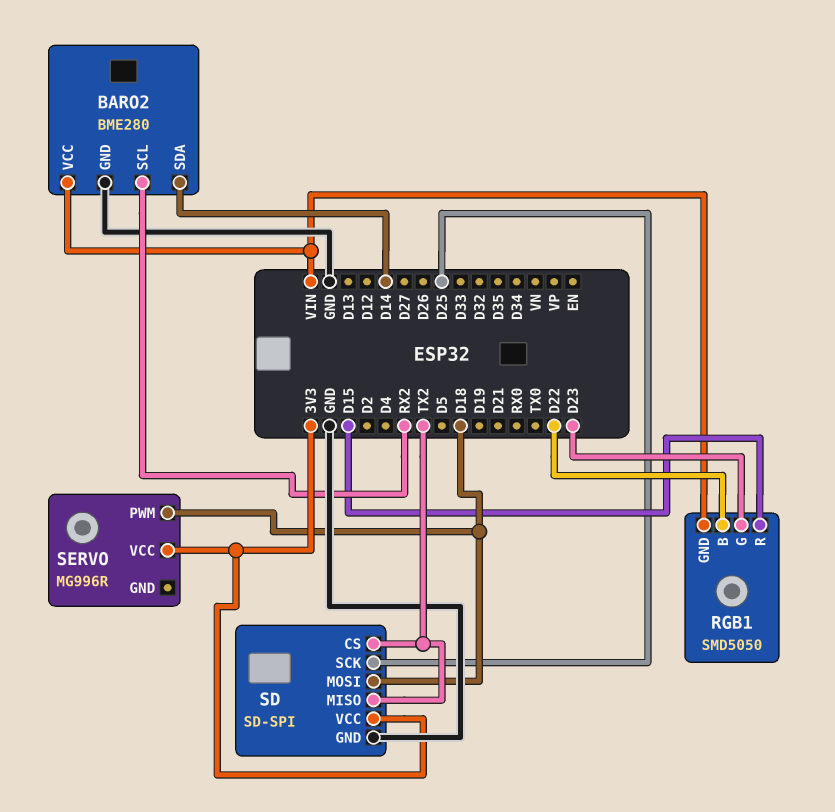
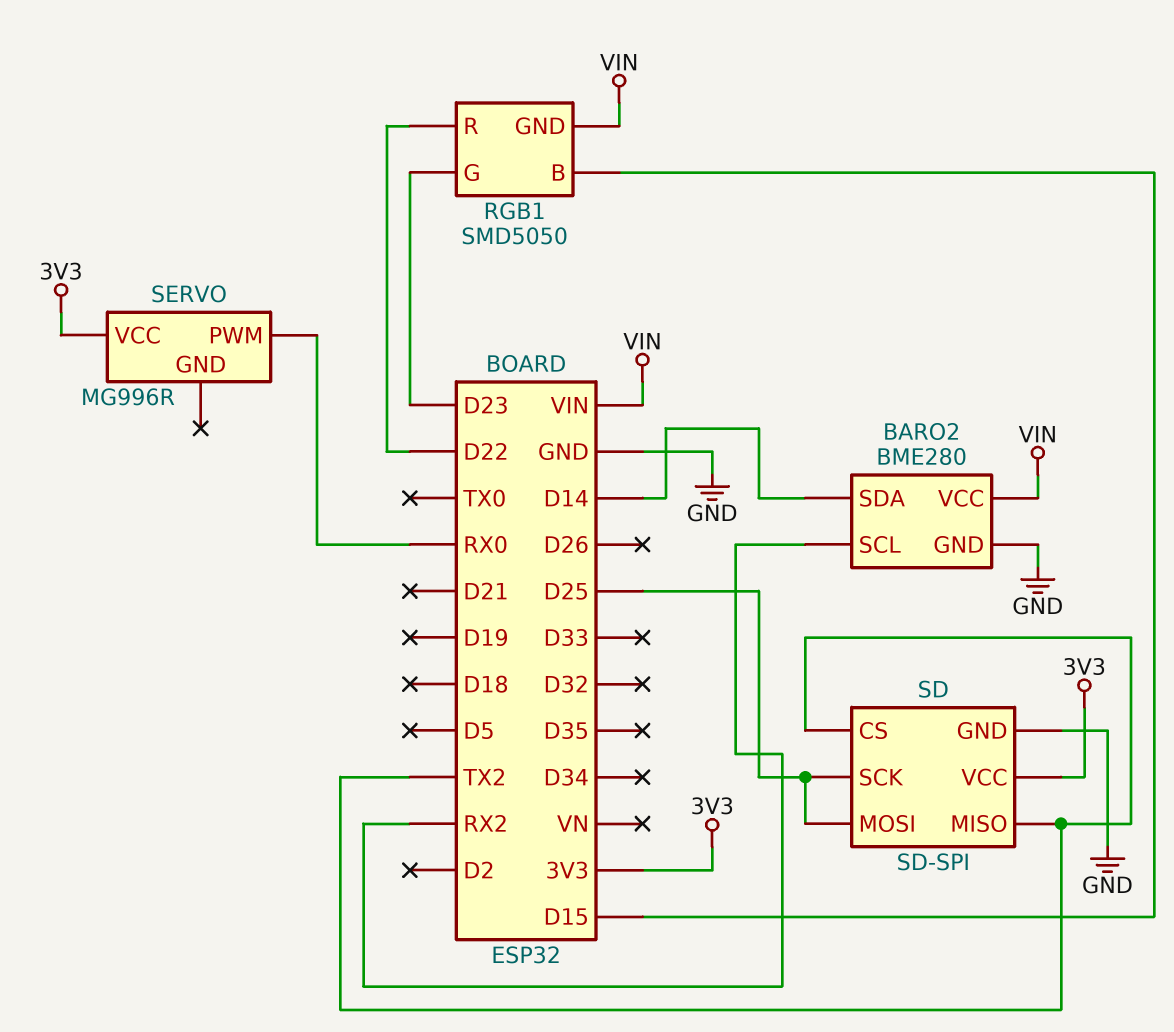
RGB1 pin B: D22 -> D15
RGB1 pin R: D15 -> D22
SD pin MOSI: D18 -> D25
SERVO pin PWM: D18 -> RX0

